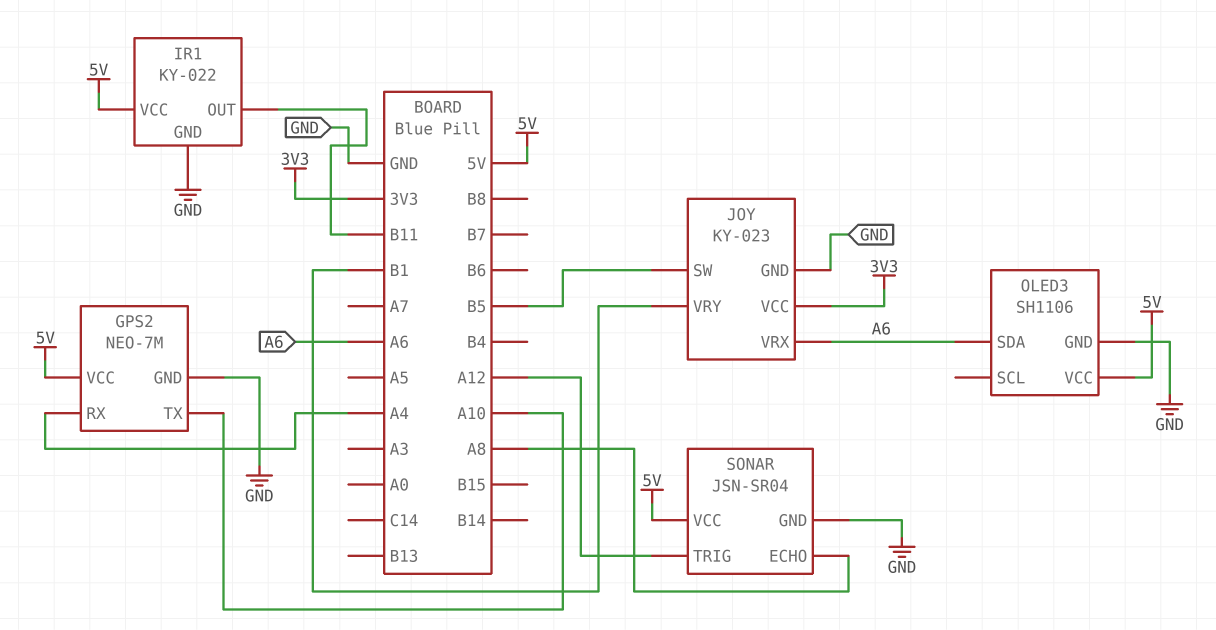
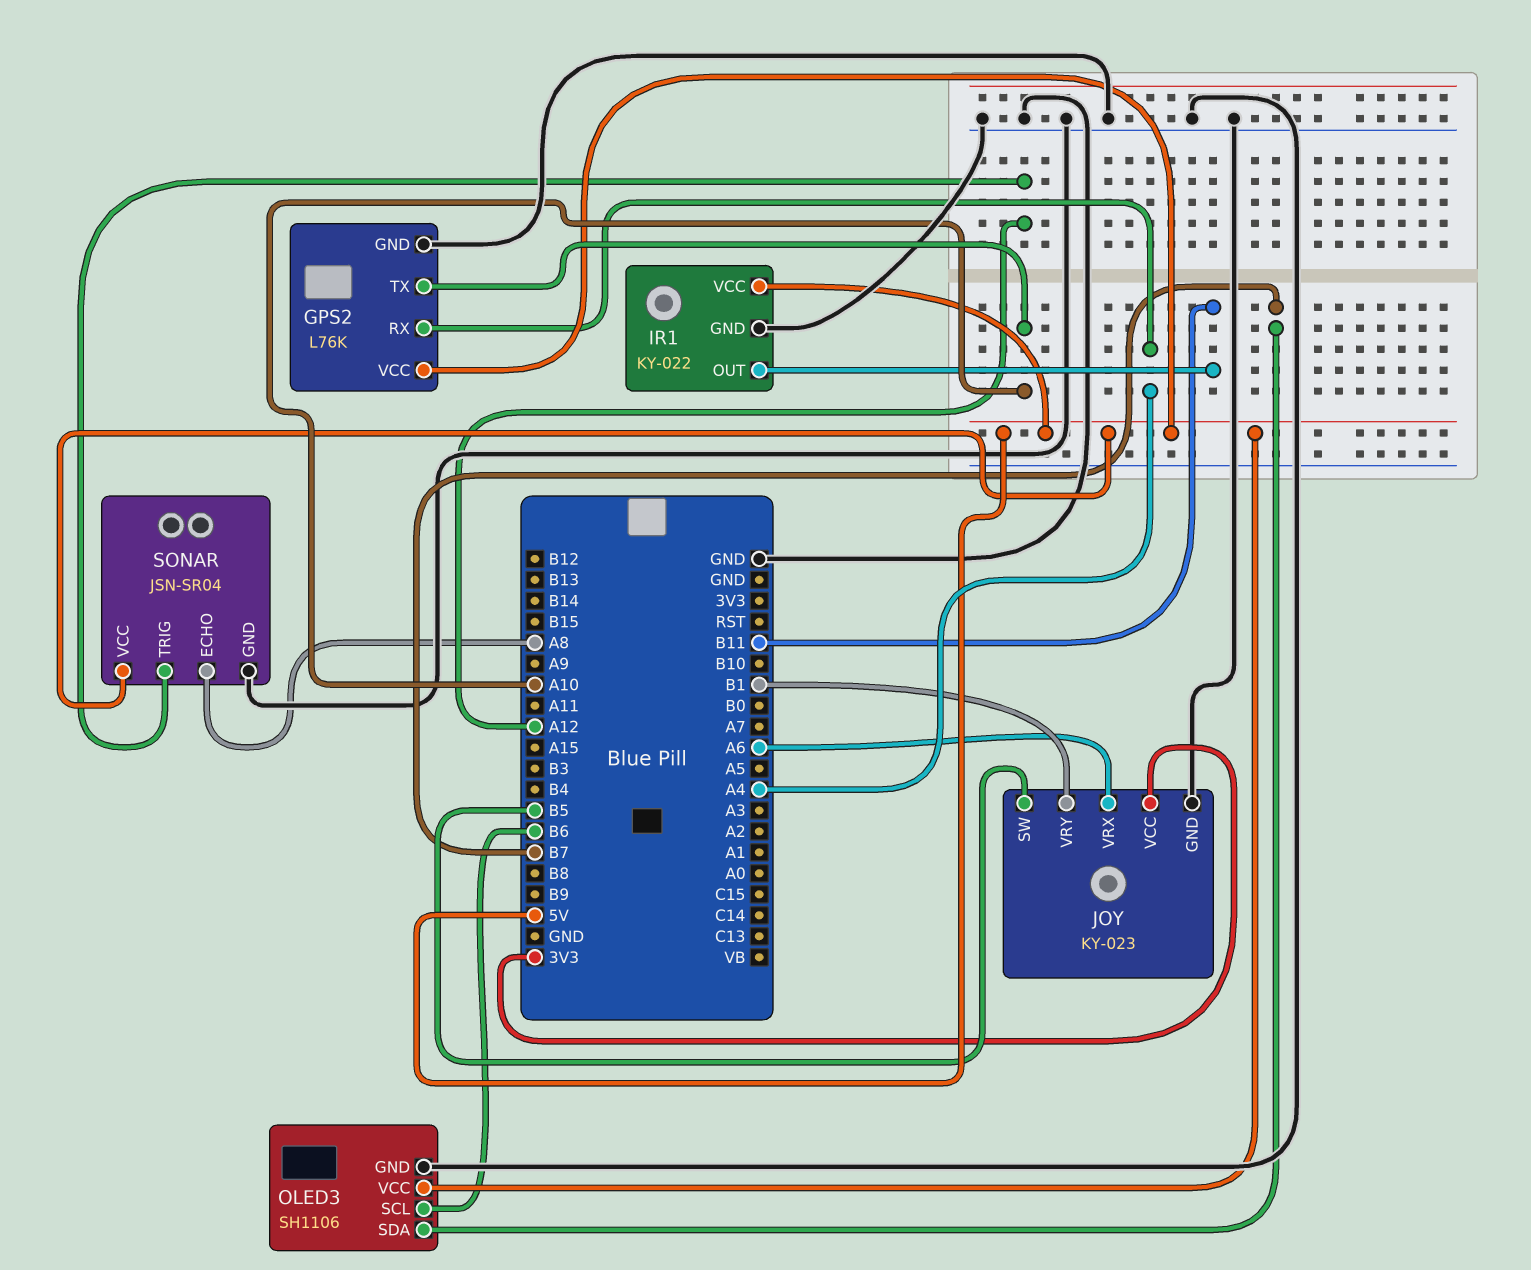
GPS2: NEO-7M -> L76K
OLED3 pin SCL: none -> B6
OLED3 pin SDA: A6 -> B7

